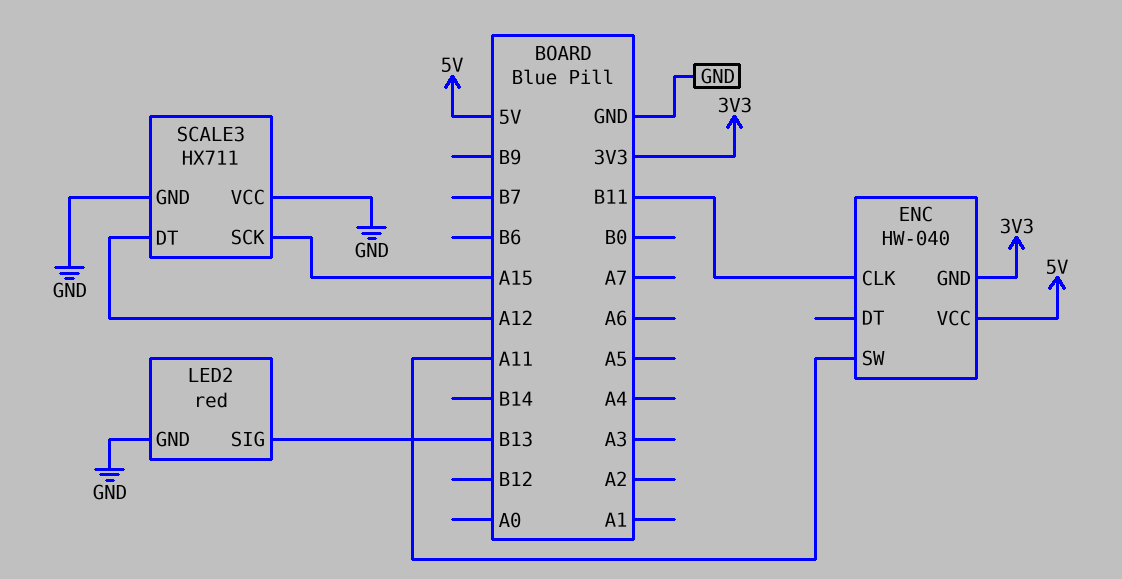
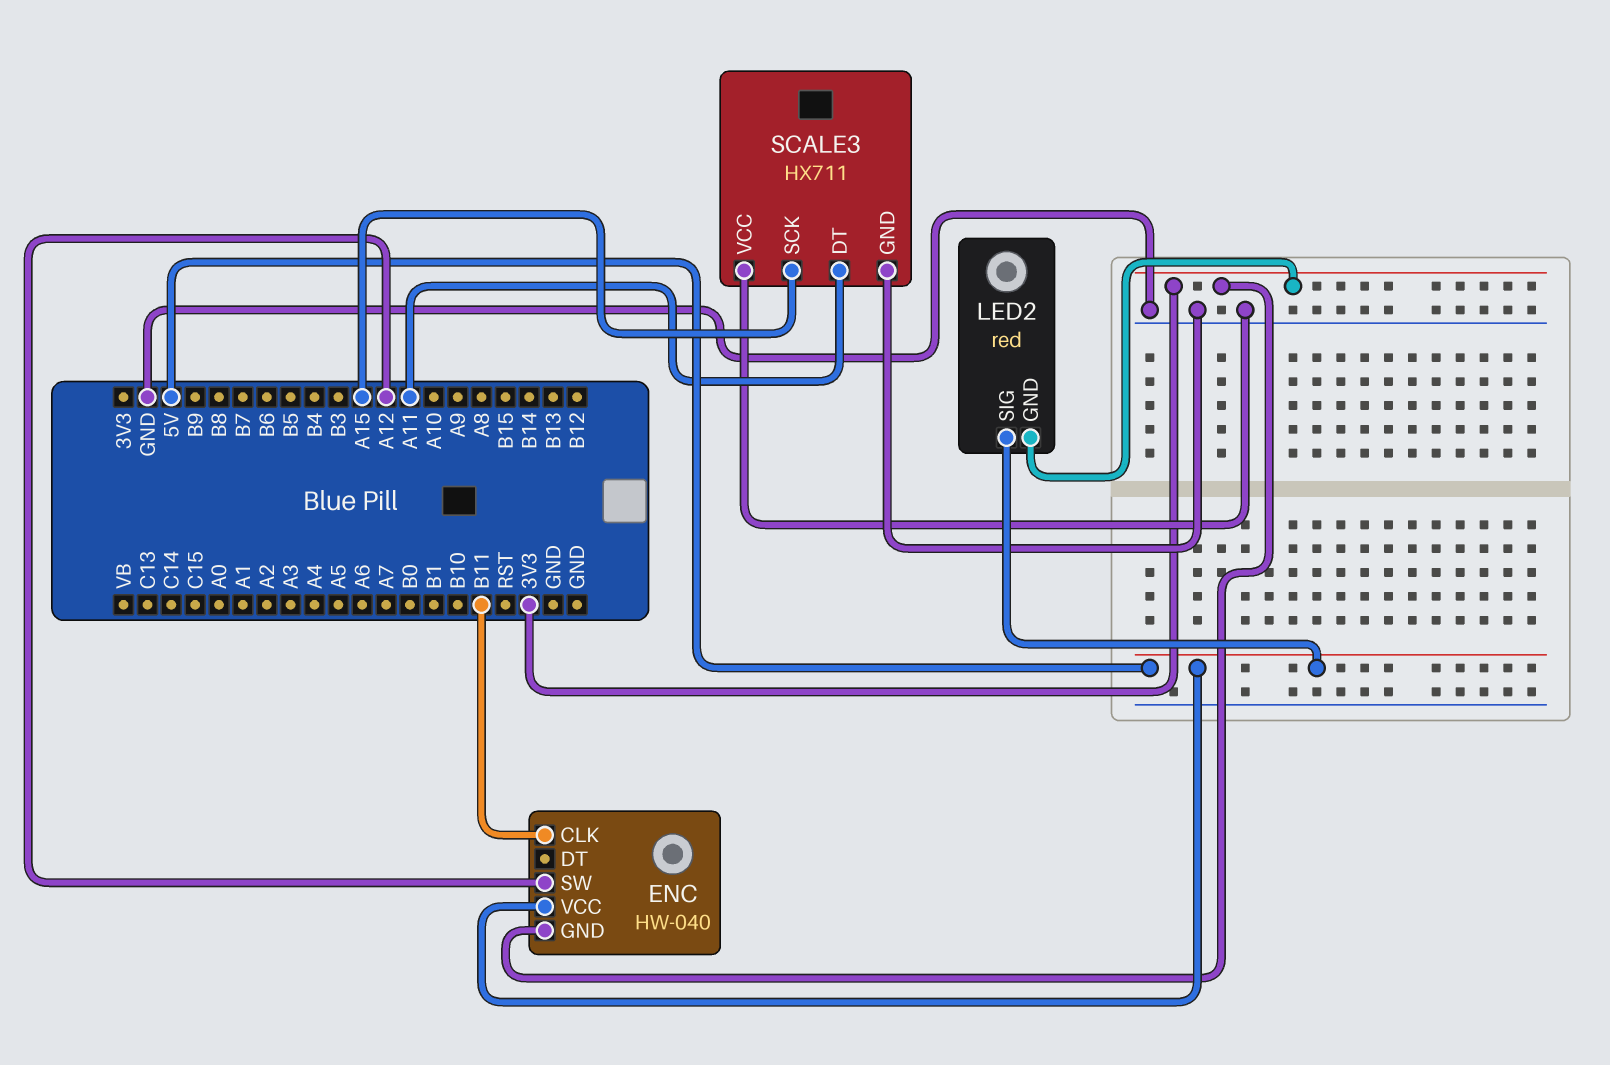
ENC pin SW: A11 -> A12
LED2 pin GND: GND -> 3V3
LED2 pin SIG: B13 -> 5V
SCALE3 pin DT: A12 -> A11

